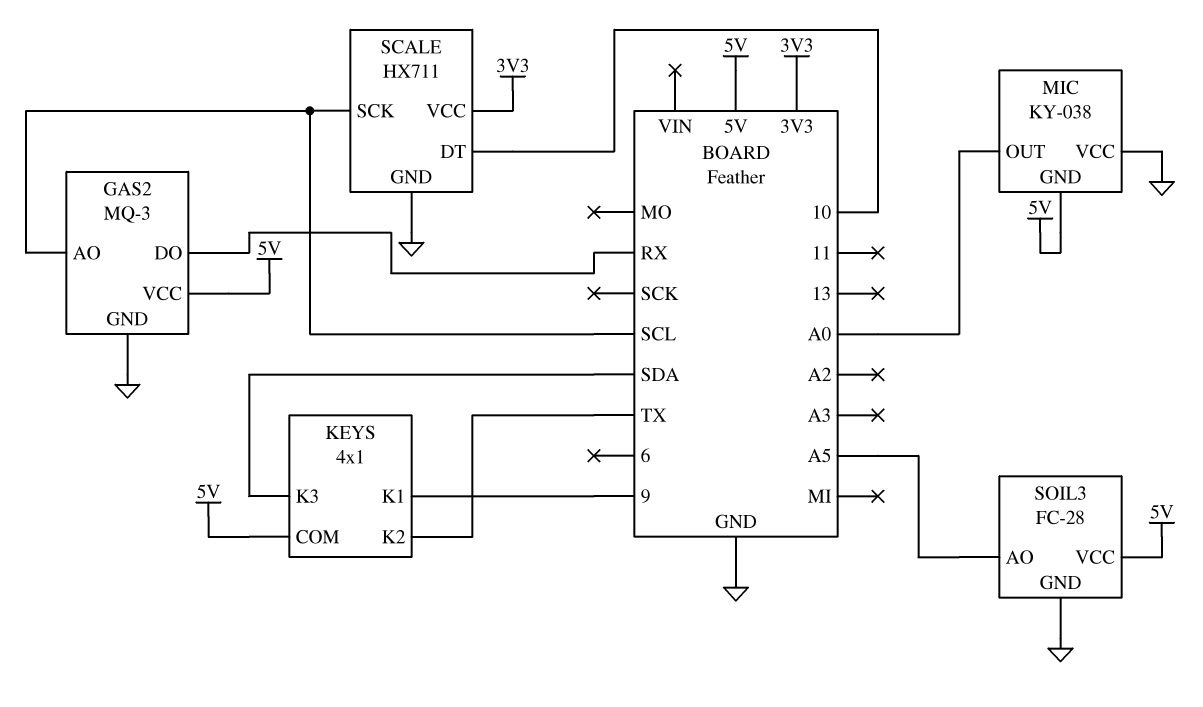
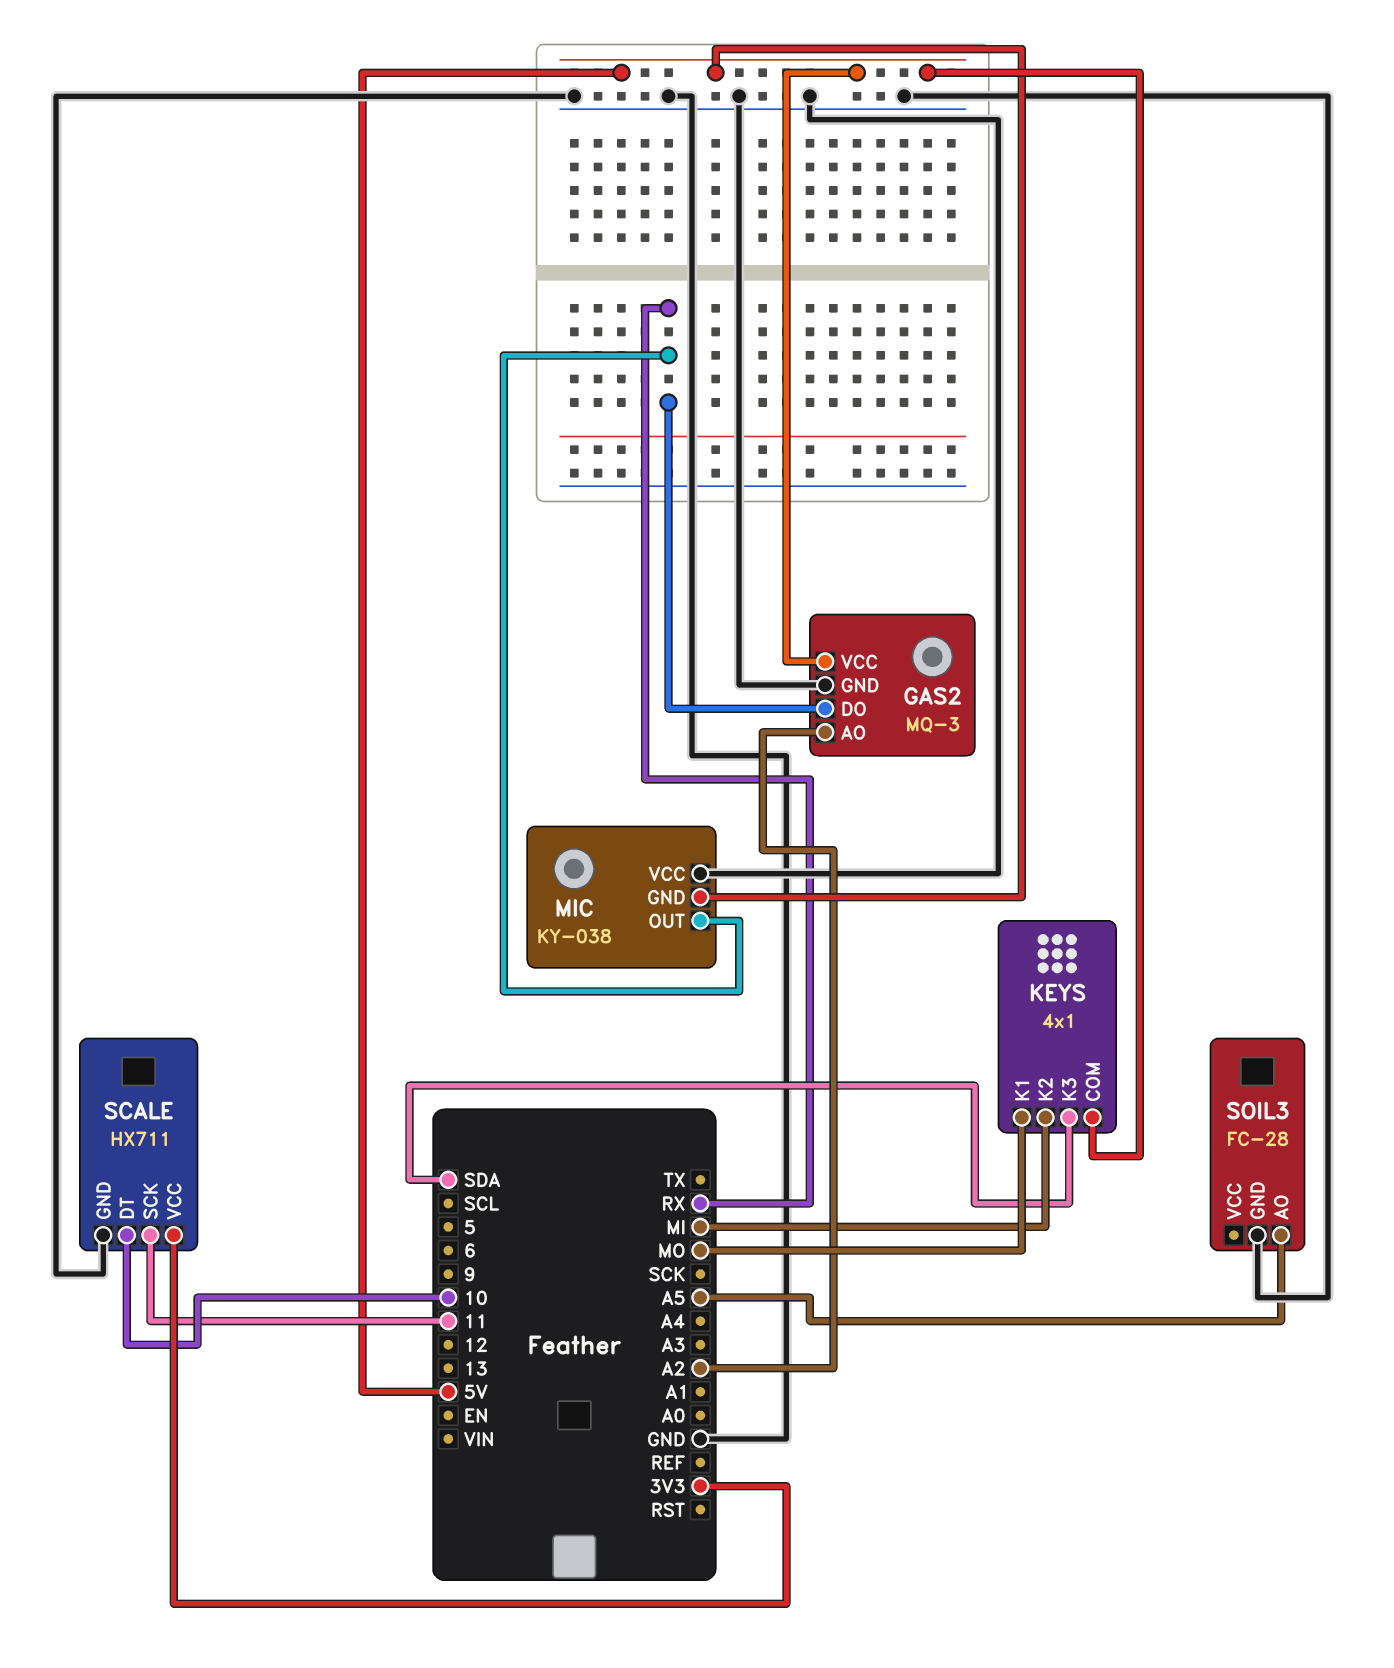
GAS2 pin AO: SCL -> A2
KEYS pin K1: 9 -> MO
KEYS pin K2: TX -> MI
MIC pin OUT: A0 -> RX
SCALE pin SCK: SCL -> 11
SOIL3 pin VCC: 5V -> none

